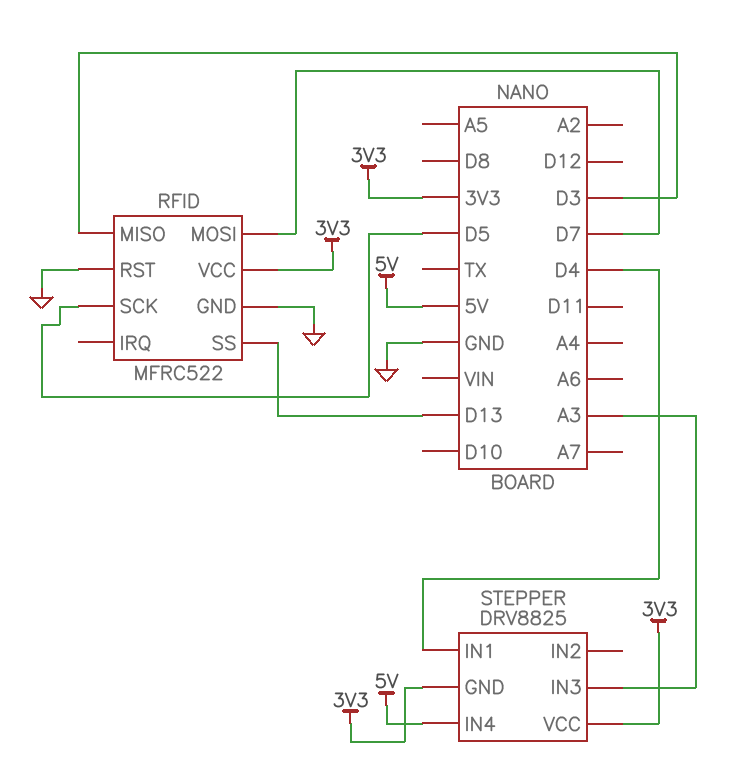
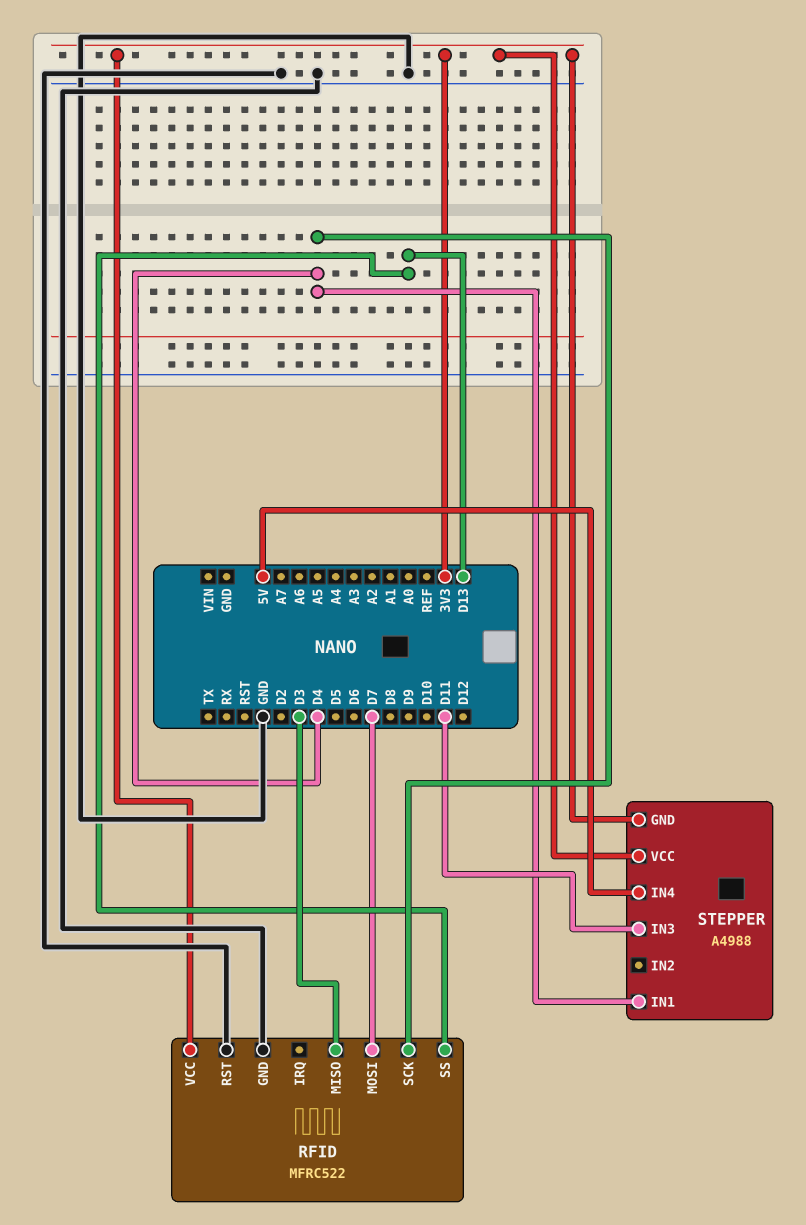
RFID pin SCK: D5 -> D4
STEPPER: DRV8825 -> A4988
STEPPER pin IN3: A3 -> D11

